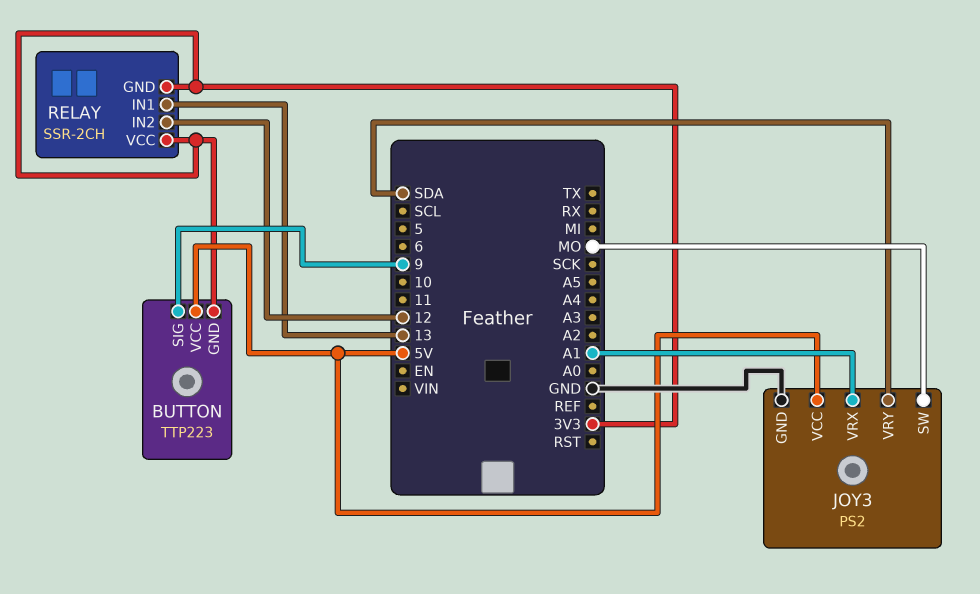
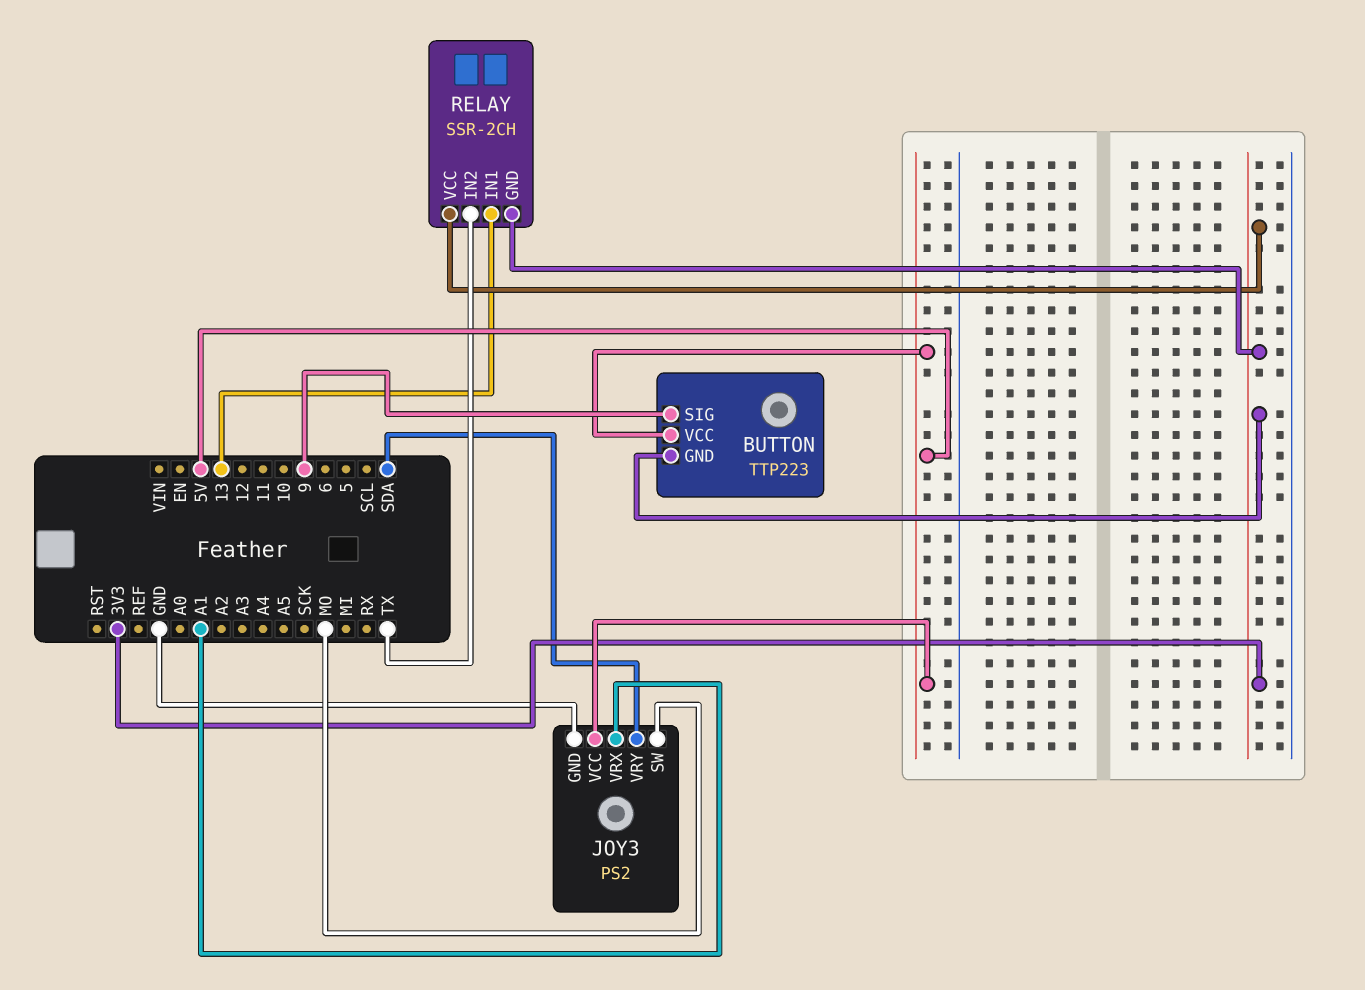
RELAY pin IN2: 12 -> TX

